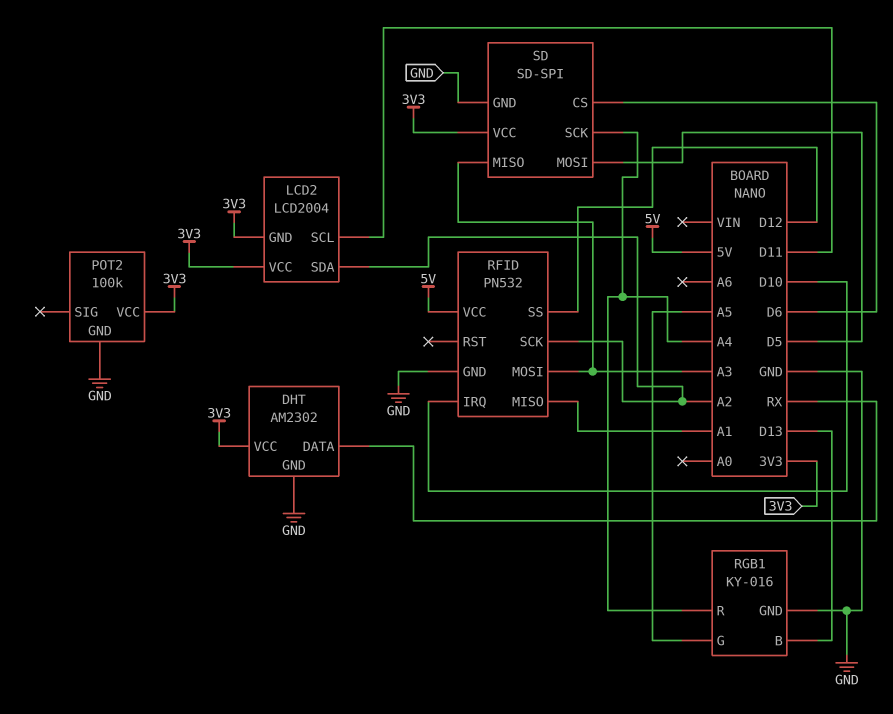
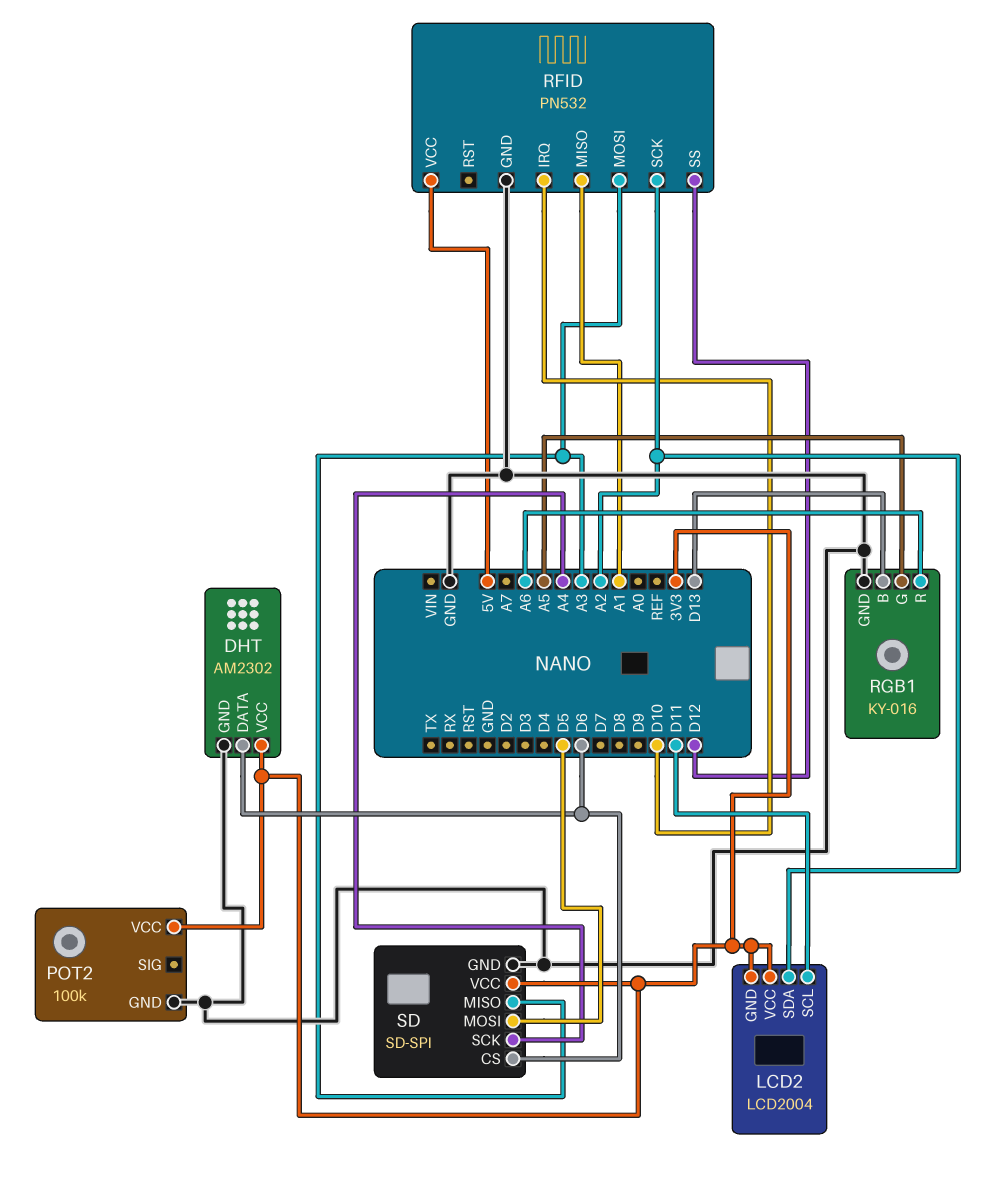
DHT pin DATA: RX -> D6
RGB1 pin R: A4 -> A6

